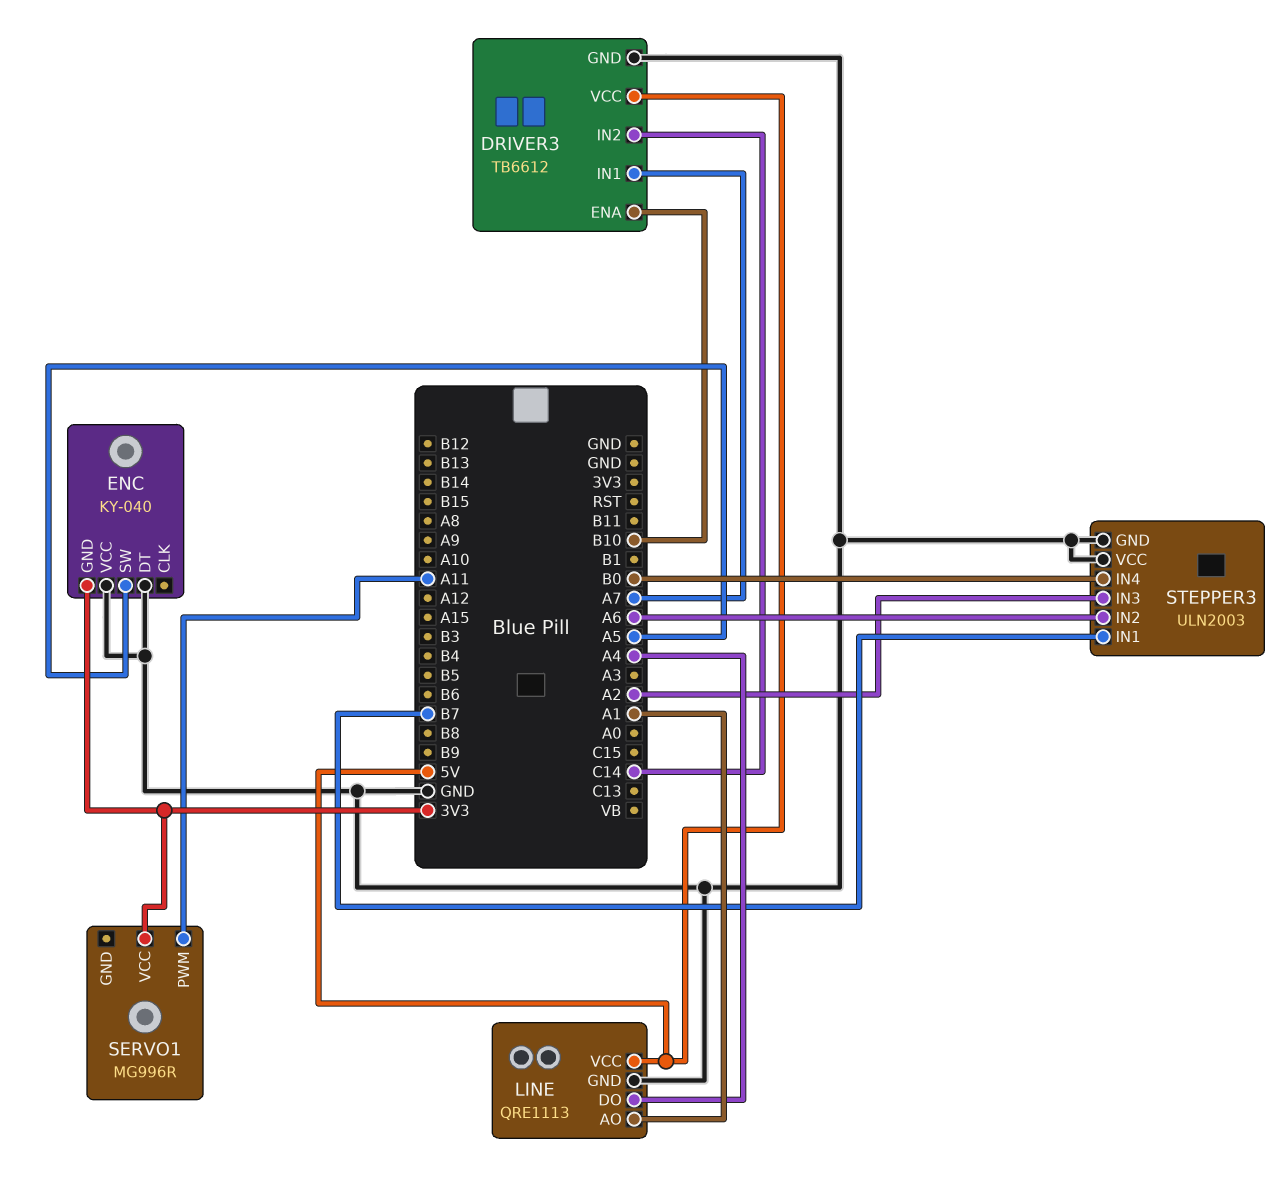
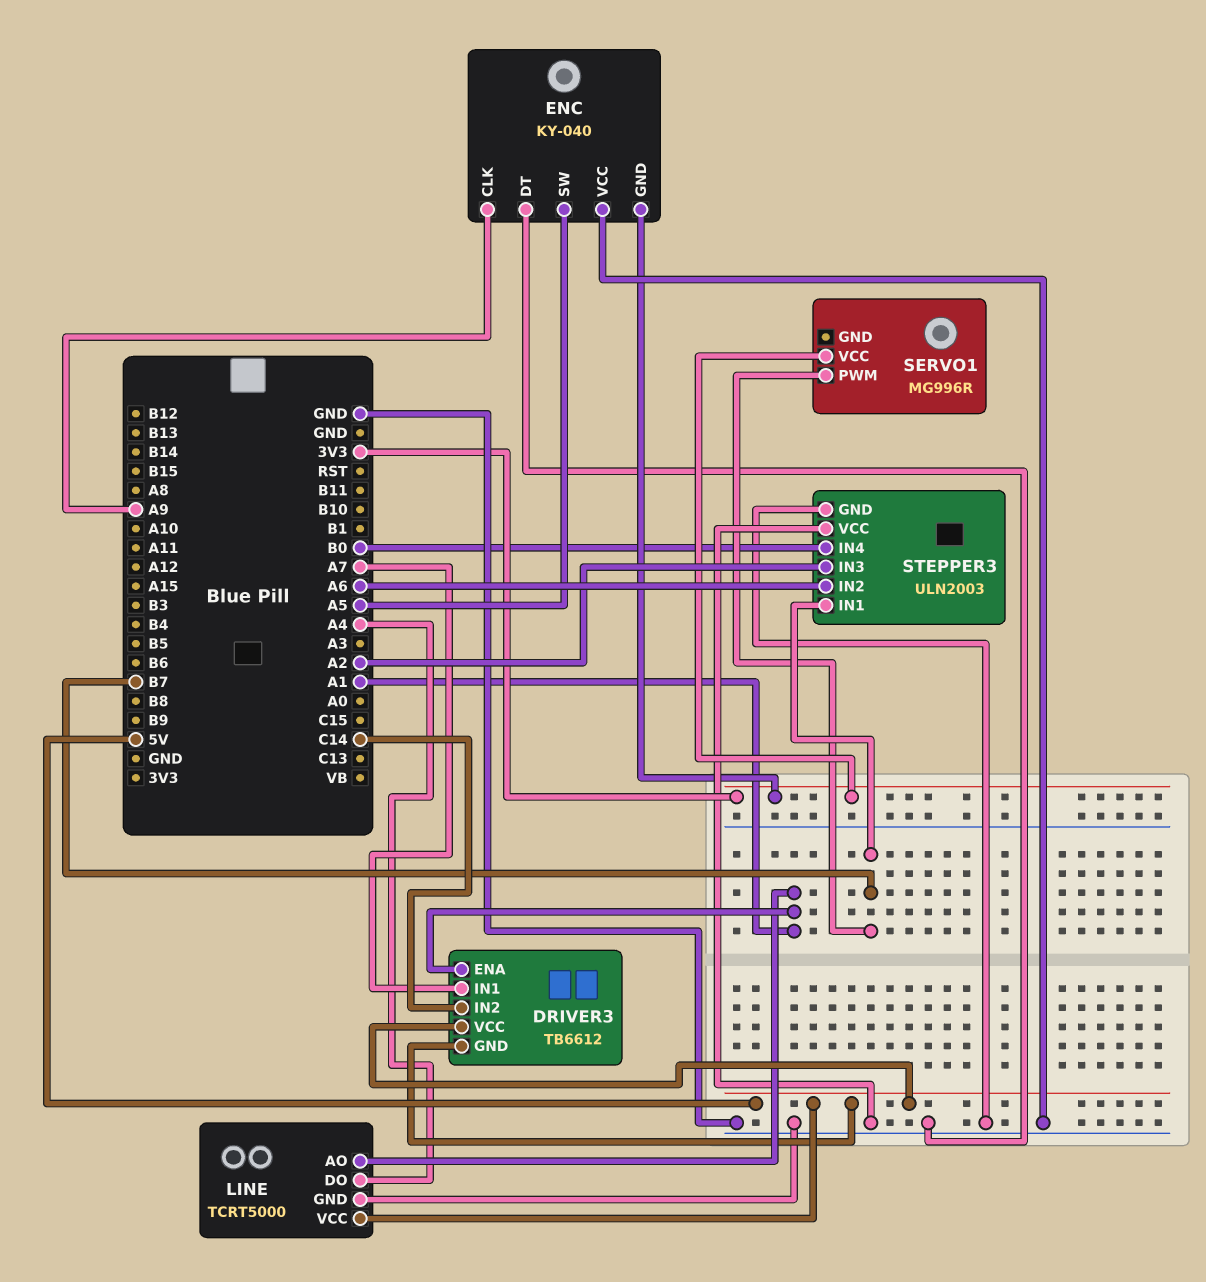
DRIVER3 pin ENA: B10 -> A1
DRIVER3 pin GND: GND -> 5V
ENC pin CLK: none -> A9
LINE: QRE1113 -> TCRT5000
SERVO1 pin PWM: A11 -> B7

